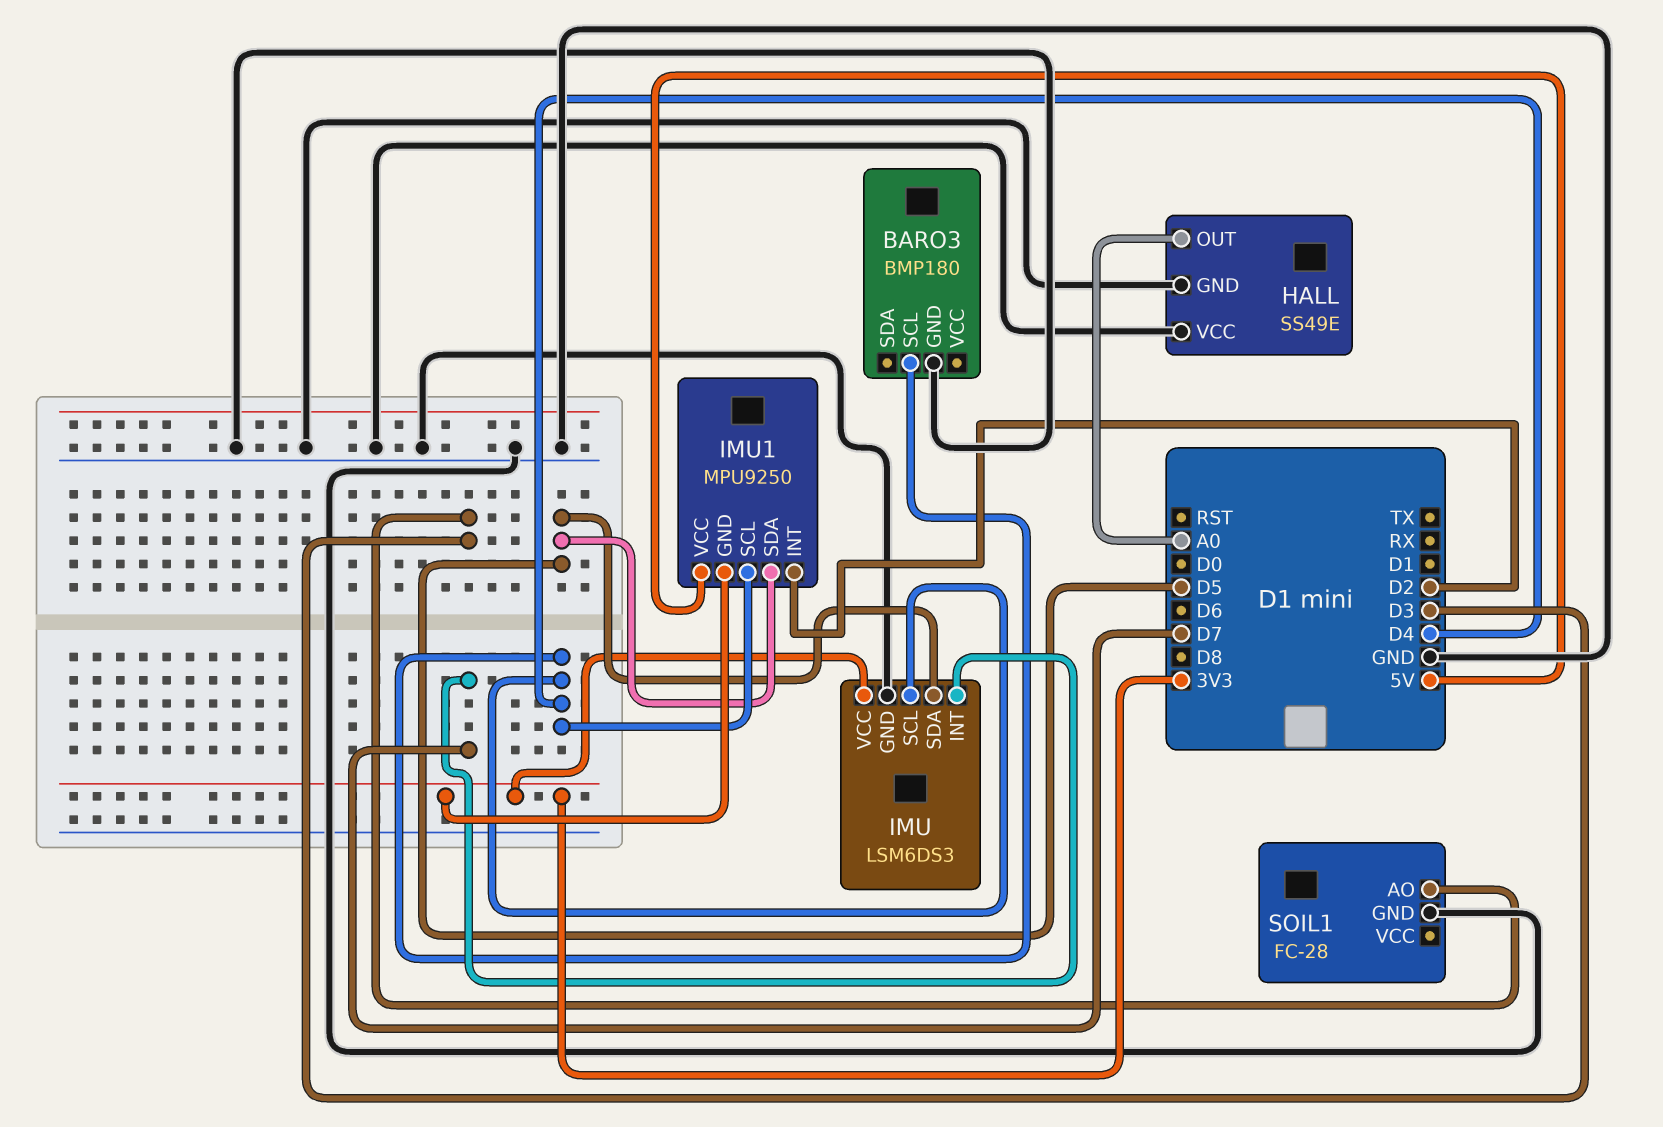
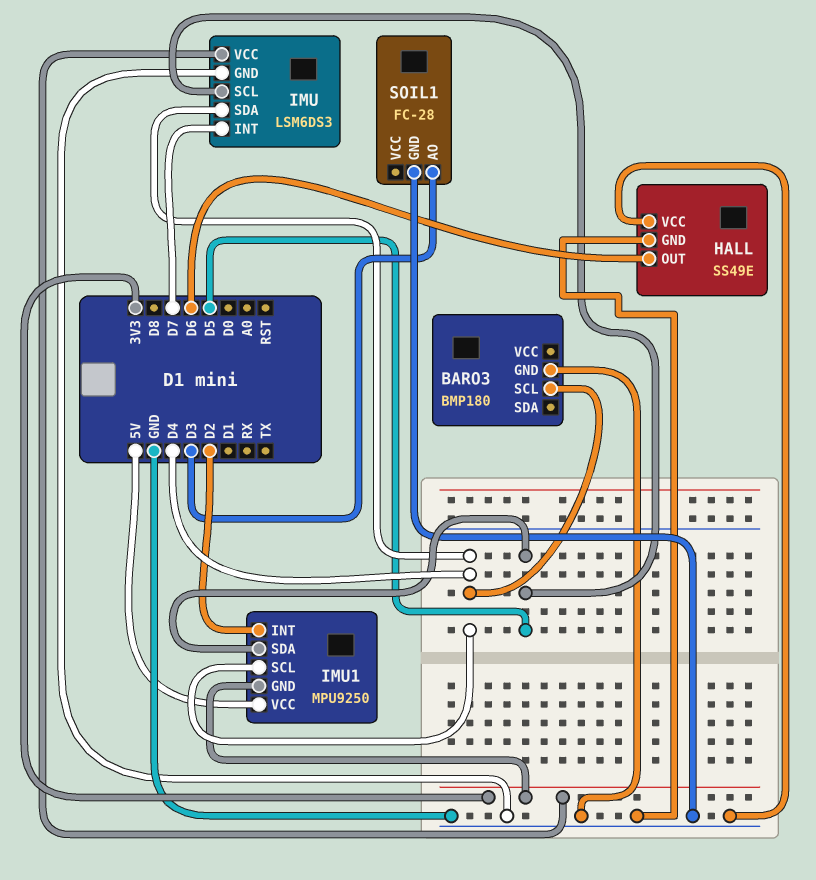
HALL pin OUT: A0 -> D6
IMU pin SCL: D4 -> D5
IMU pin SDA: D5 -> D4

